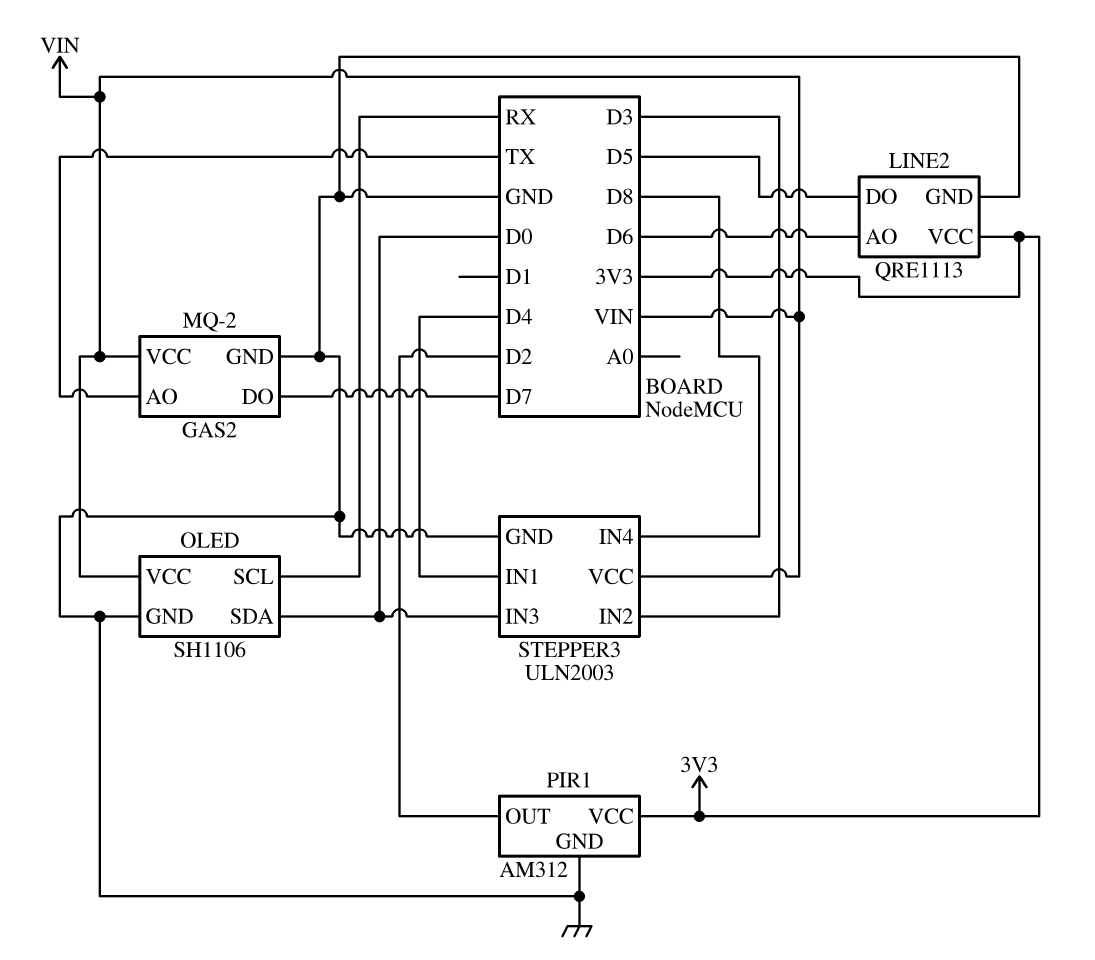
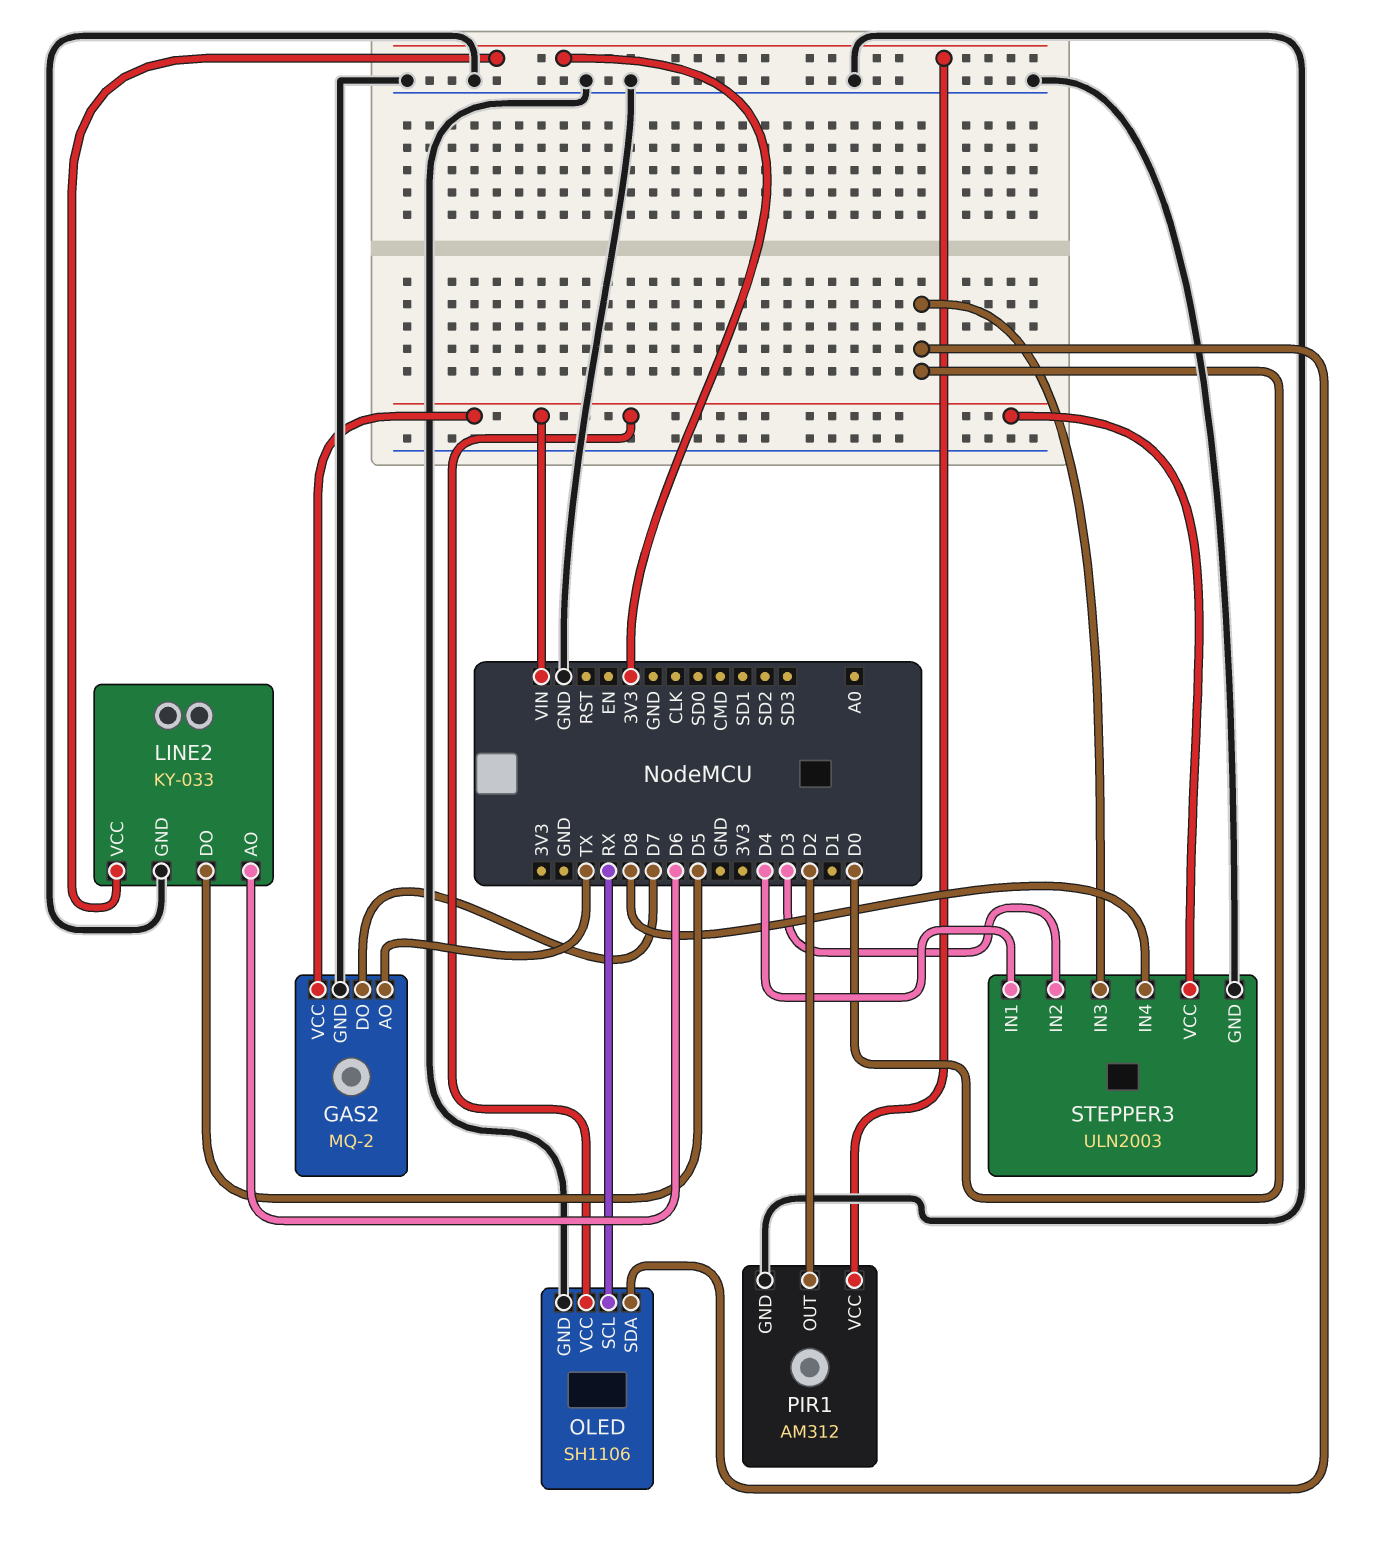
LINE2: QRE1113 -> KY-033

